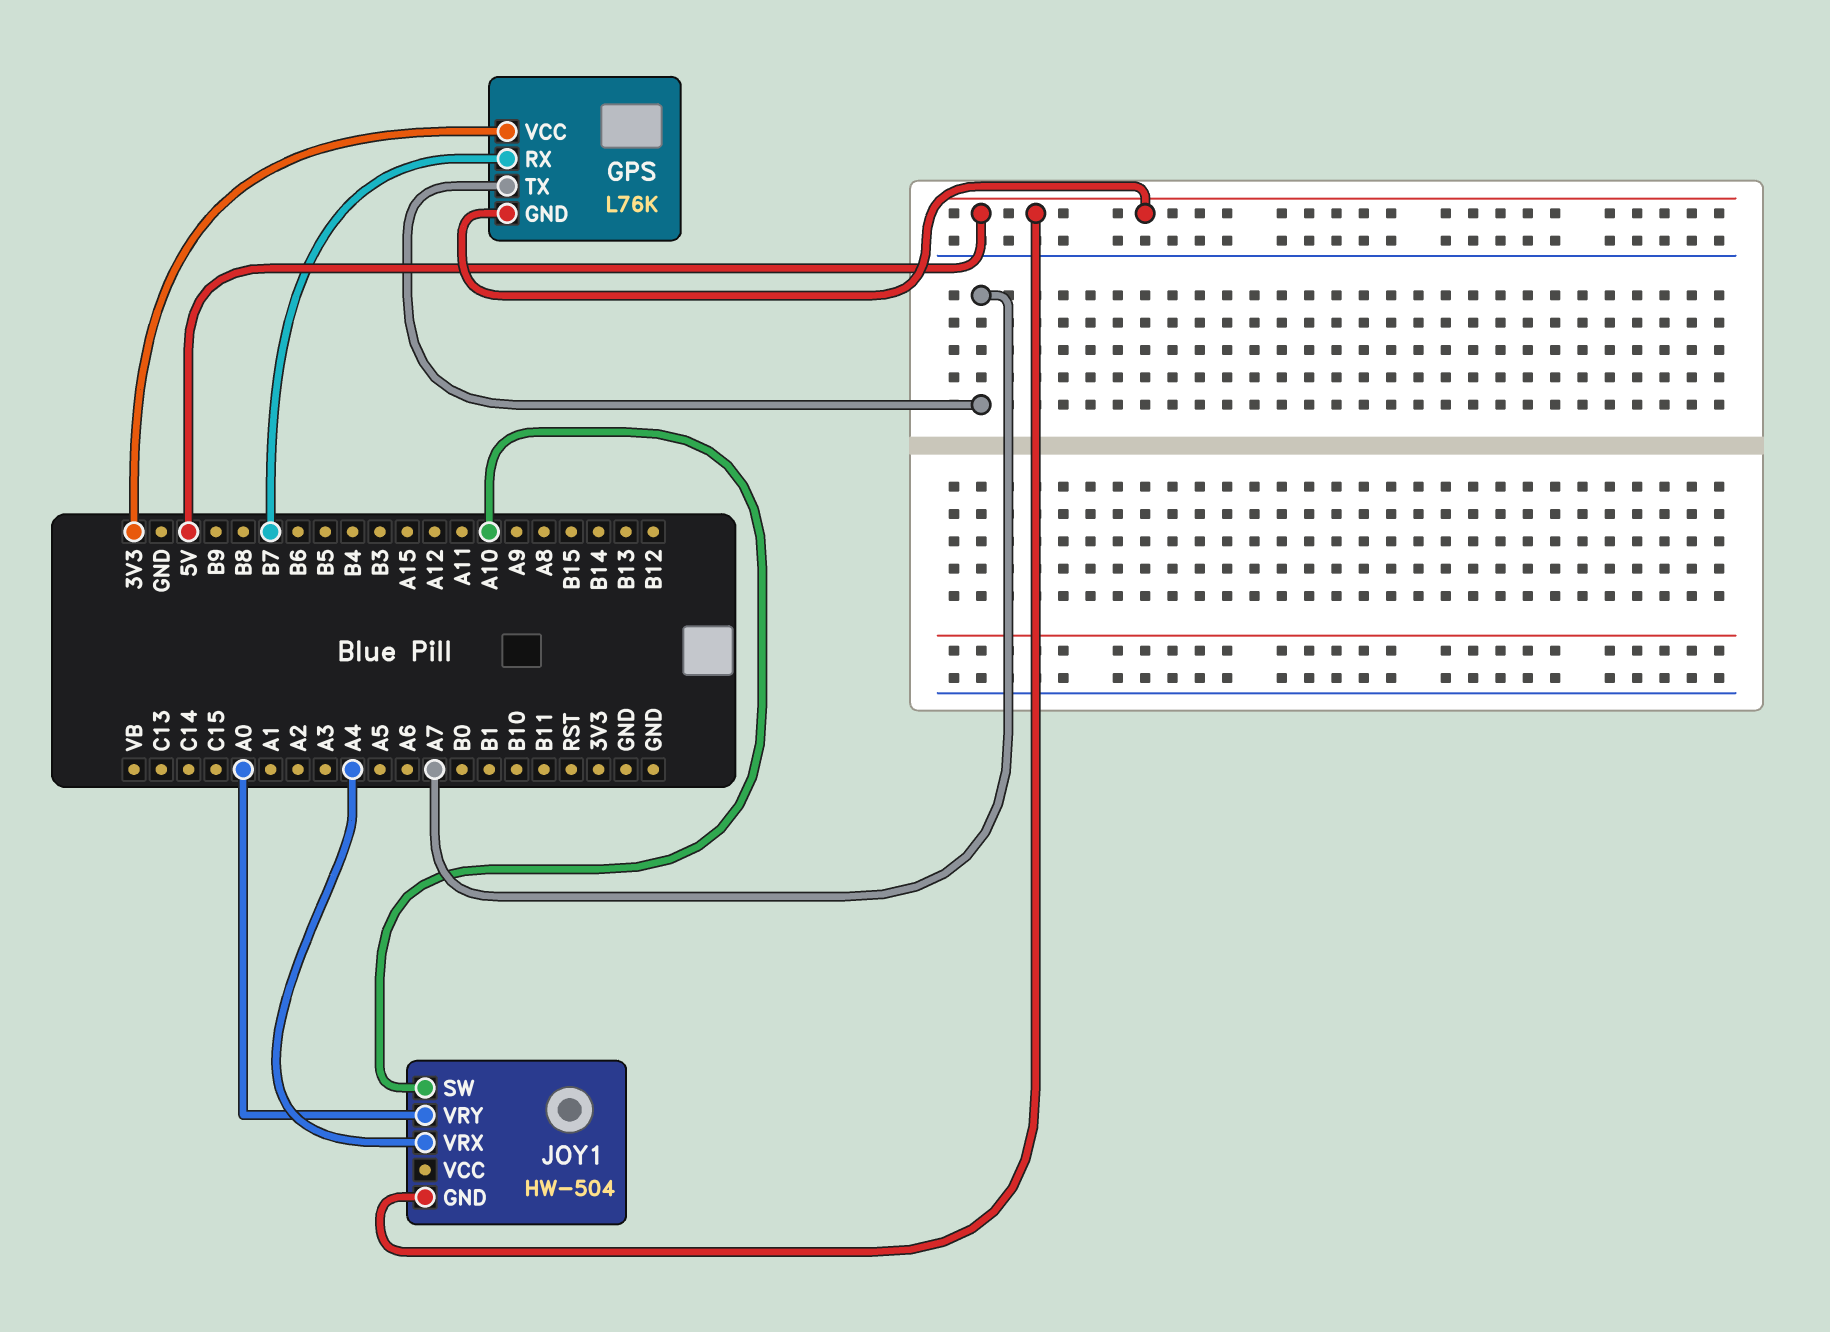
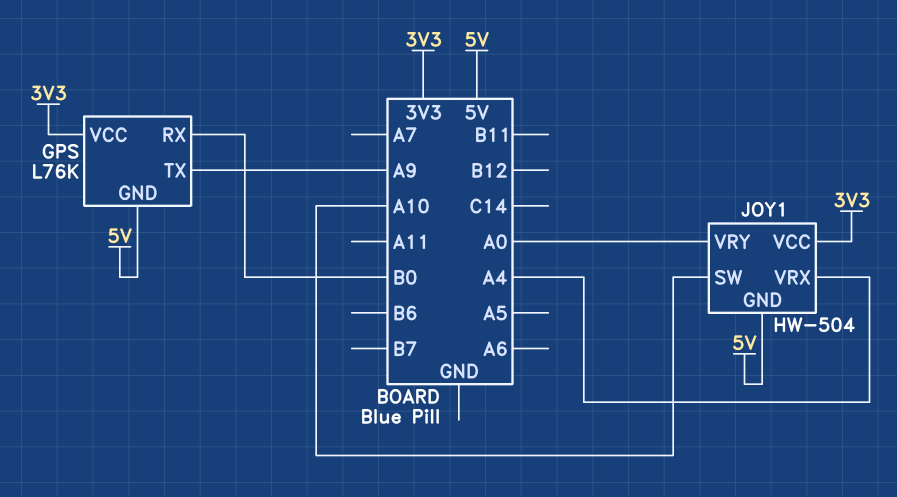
GPS pin RX: B7 -> B0
GPS pin TX: A7 -> A9
JOY1 pin VCC: none -> 3V3

